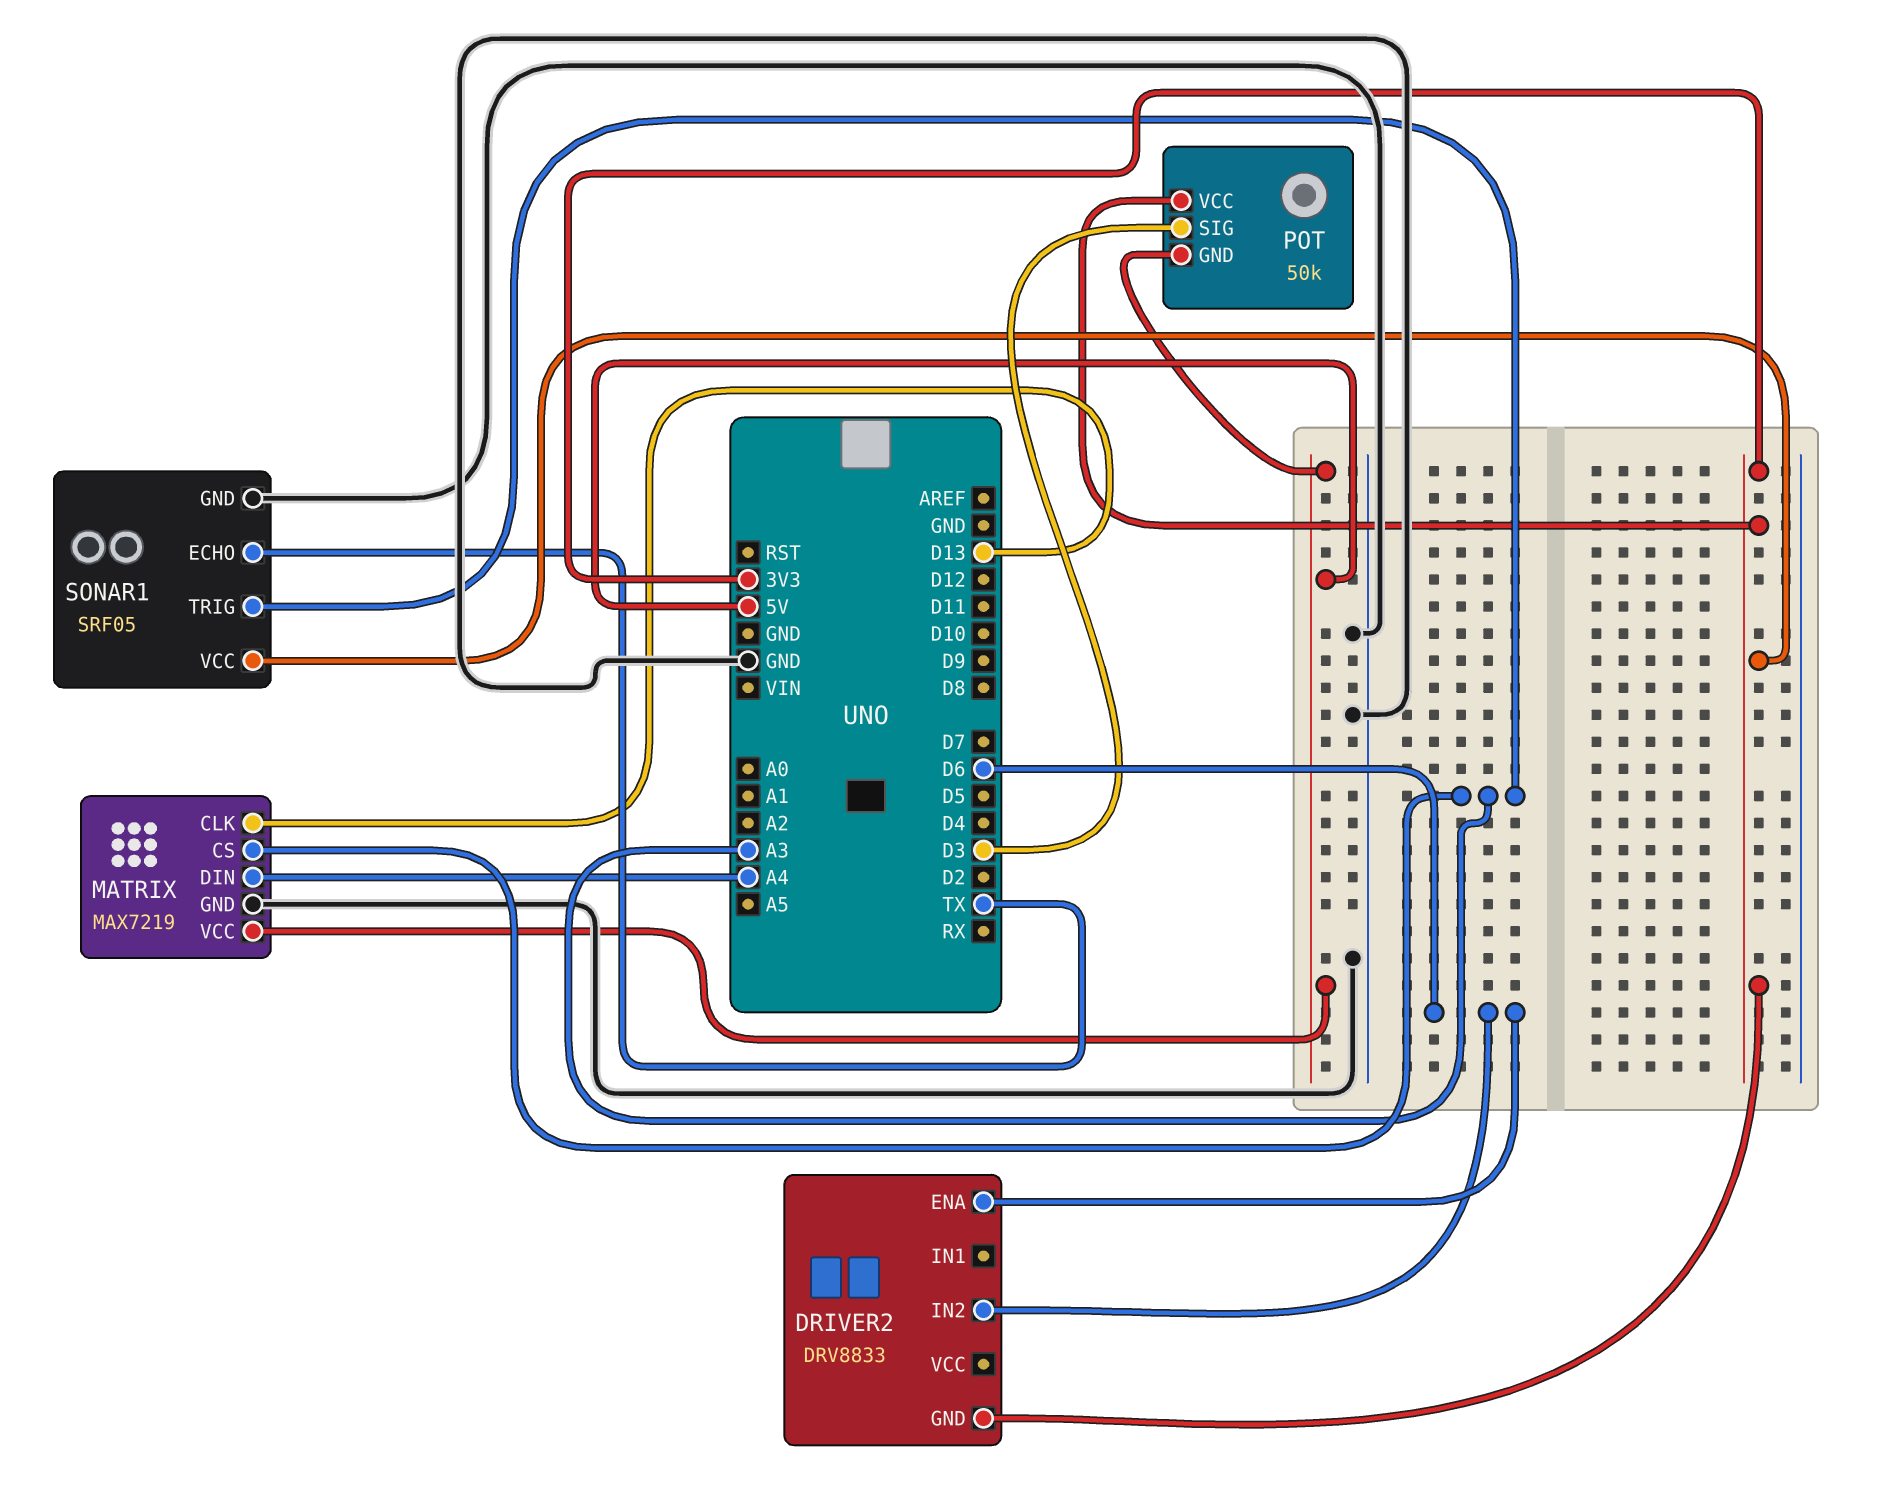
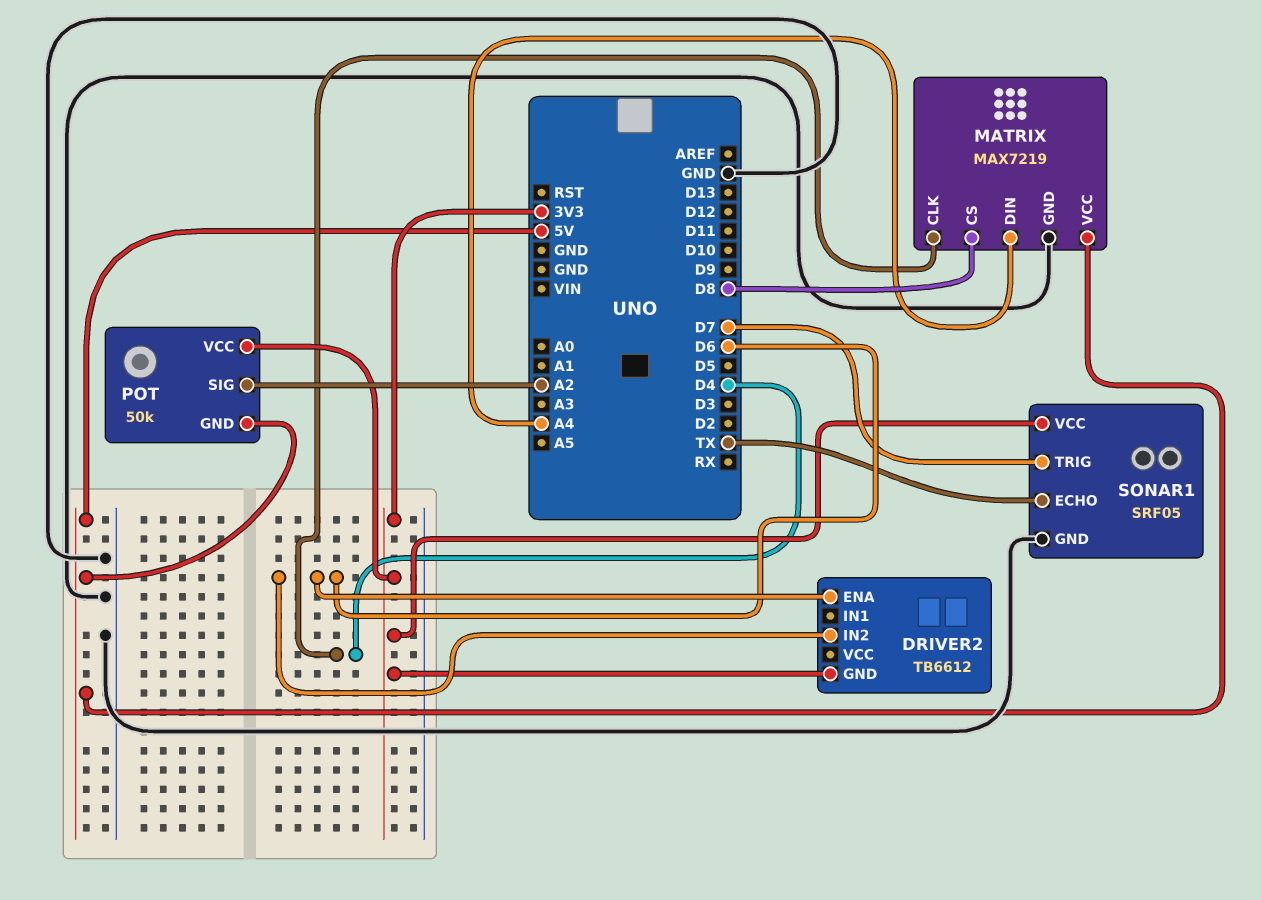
DRIVER2: DRV8833 -> TB6612
MATRIX pin CLK: D13 -> D4
MATRIX pin CS: A3 -> D8
POT pin SIG: D3 -> A2
SONAR1 pin TRIG: A3 -> D7

